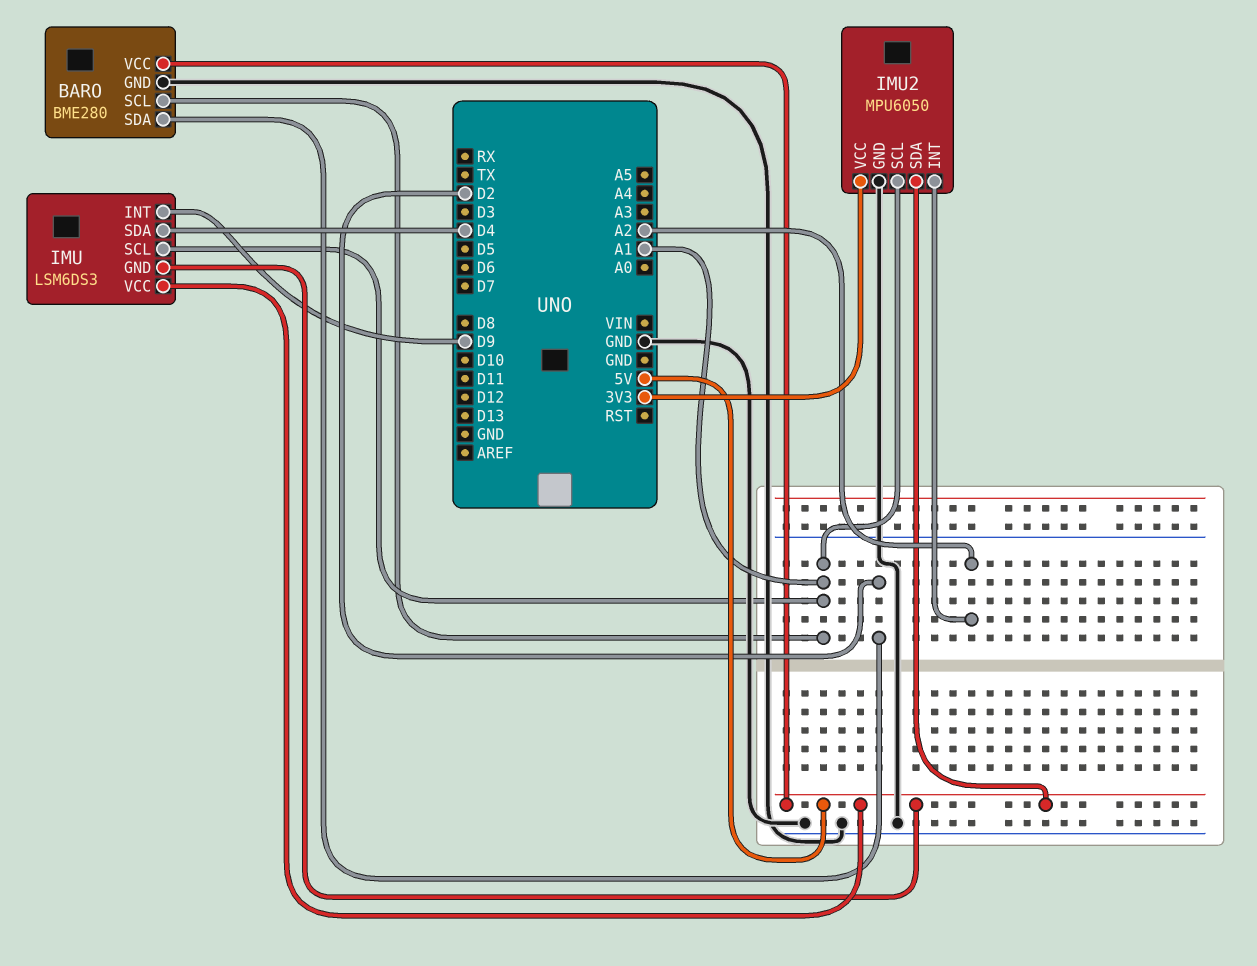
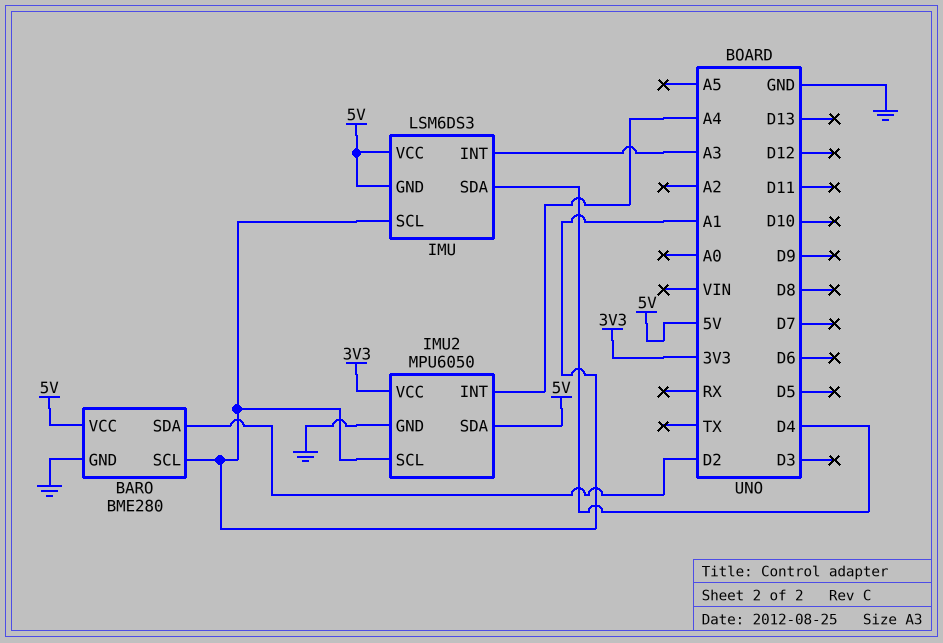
IMU pin INT: D9 -> A3
IMU2 pin INT: A2 -> A4

